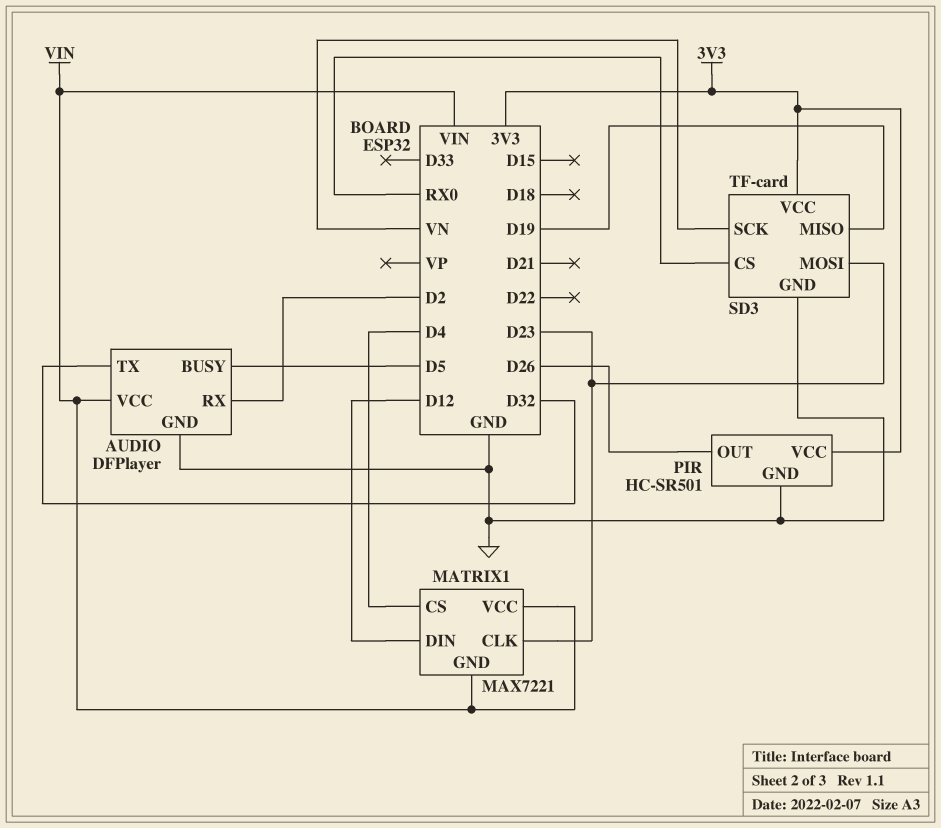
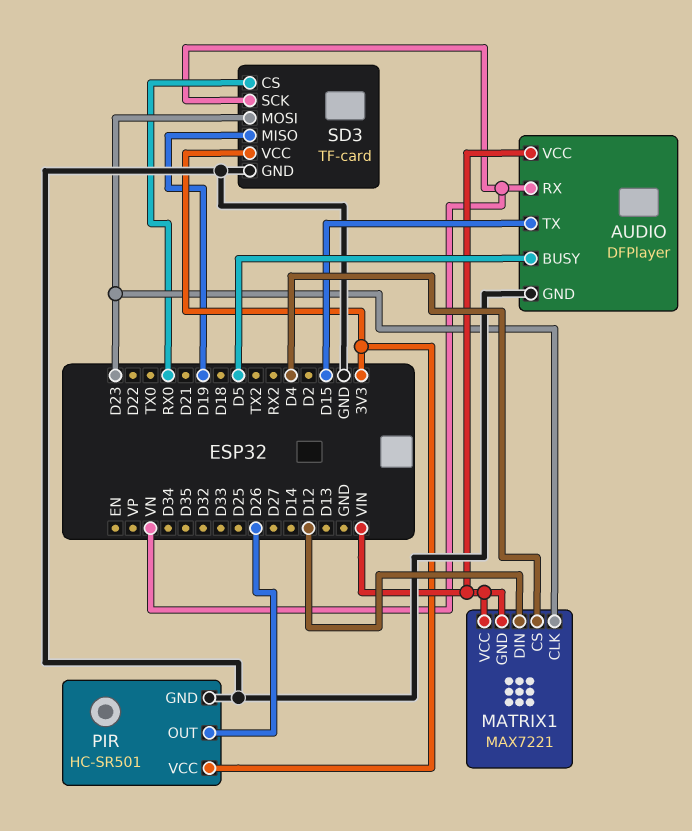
AUDIO pin RX: D2 -> VN
AUDIO pin TX: D32 -> D15

